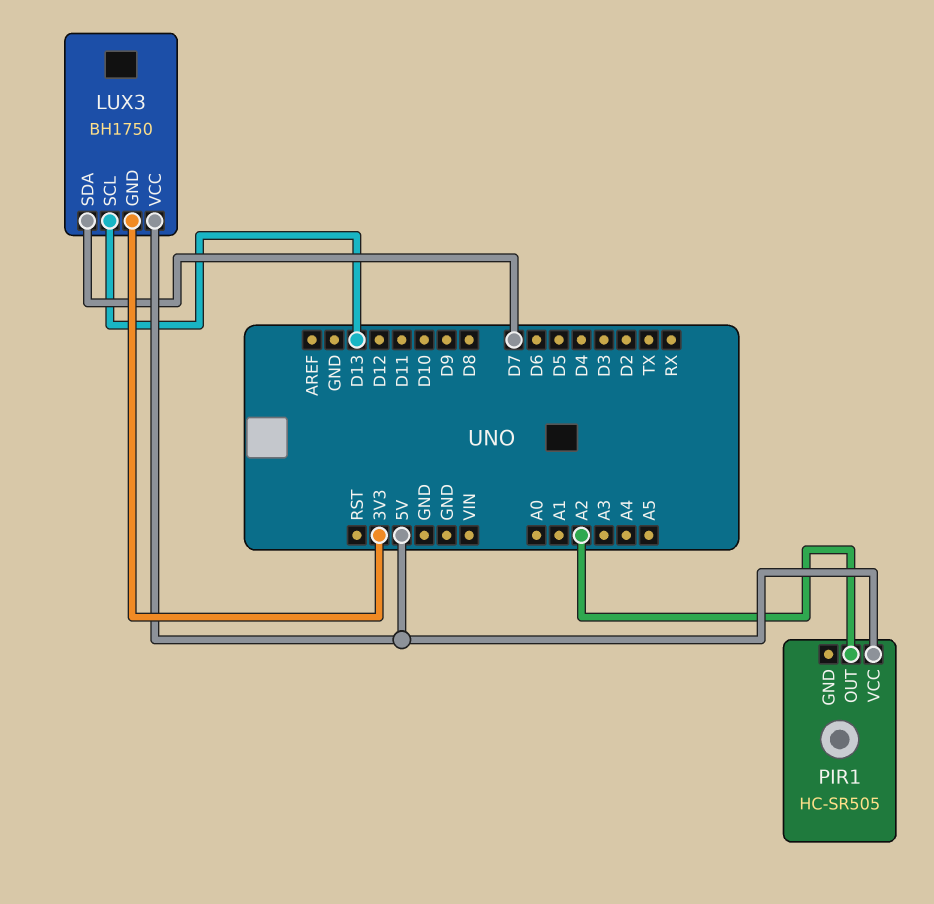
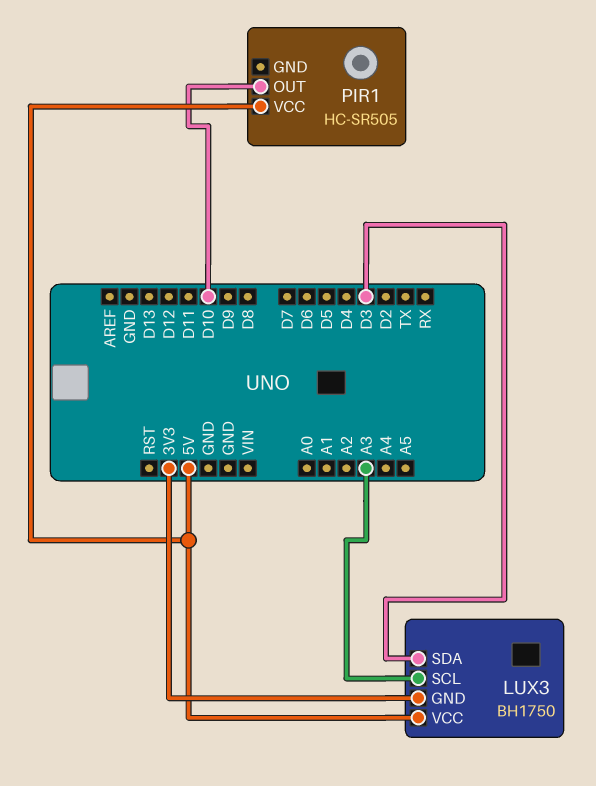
LUX3 pin SCL: D13 -> A3
LUX3 pin SDA: D7 -> D3
PIR1 pin OUT: A2 -> D10

